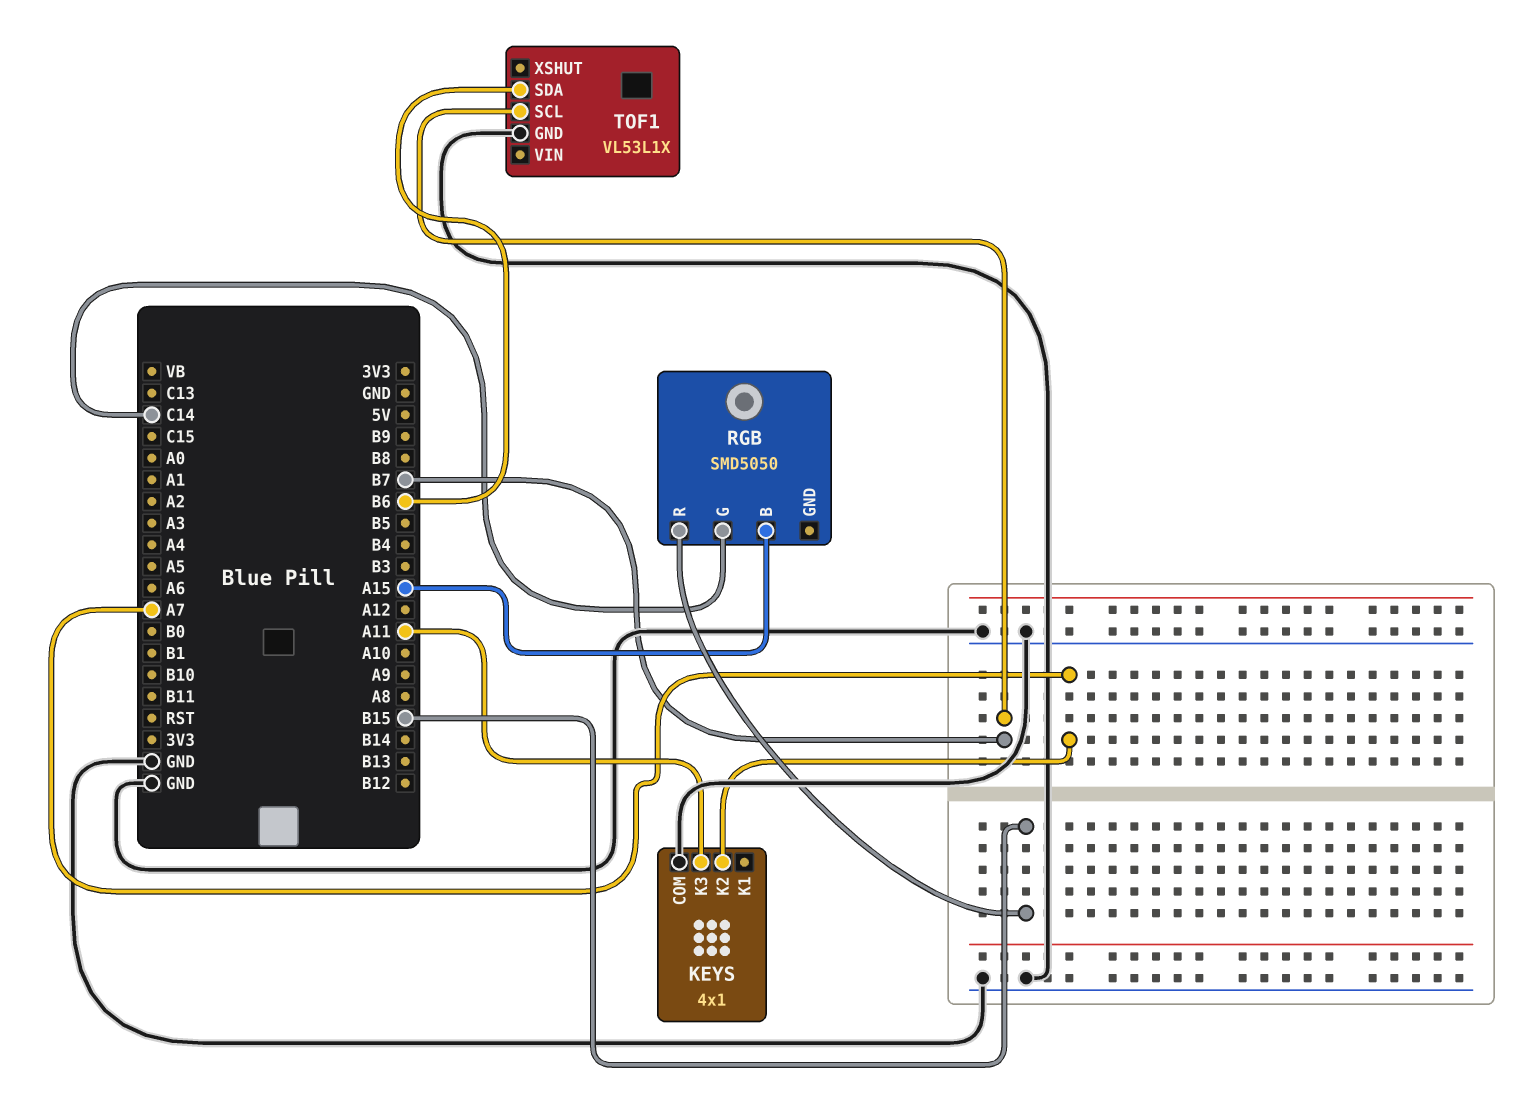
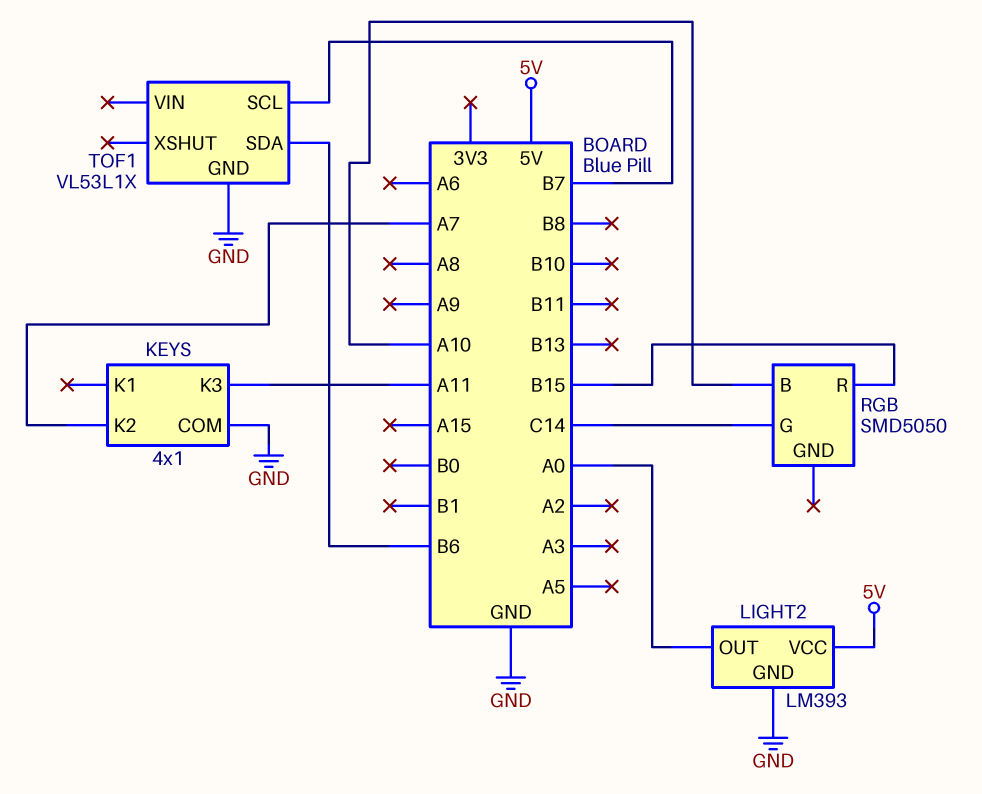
LIGHT2: none -> LM393
LIGHT2 pin GND: none -> GND
LIGHT2 pin OUT: none -> A0
LIGHT2 pin VCC: none -> 5V
RGB pin B: A15 -> A10

